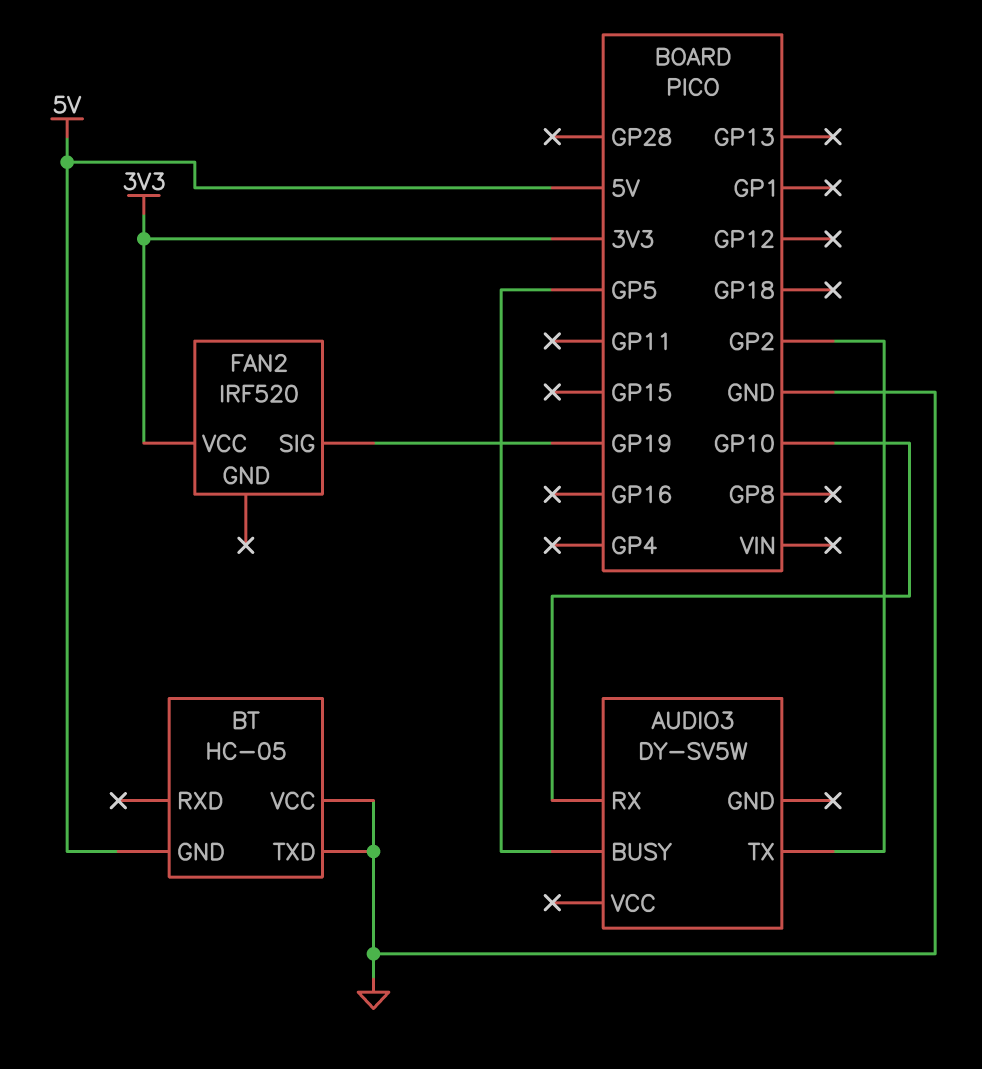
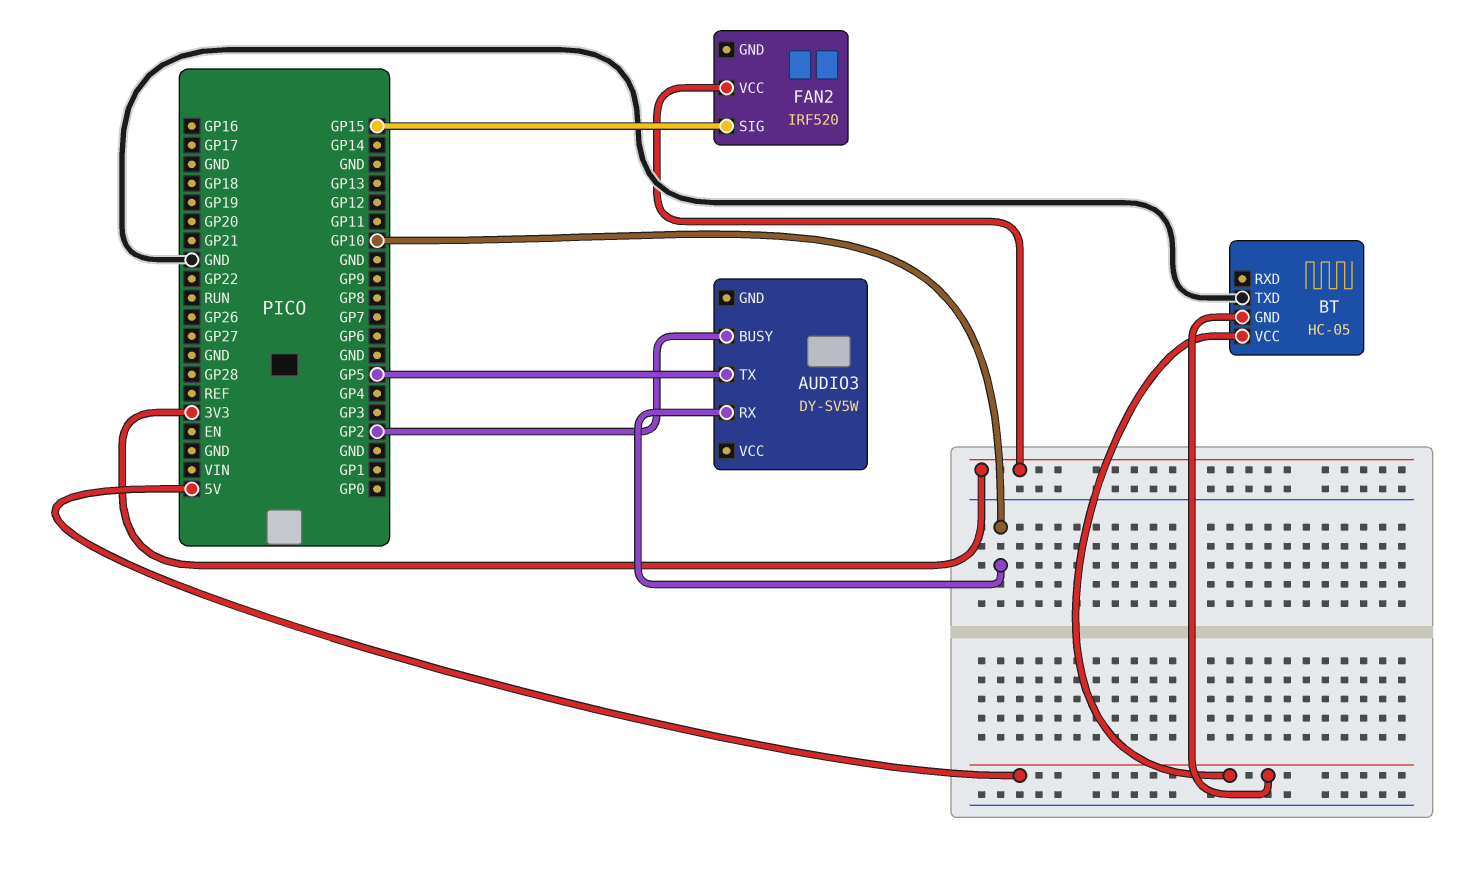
AUDIO3 pin BUSY: GP5 -> GP2
AUDIO3 pin TX: GP2 -> GP5
BT pin VCC: GND -> 5V
FAN2 pin SIG: GP19 -> GP15

